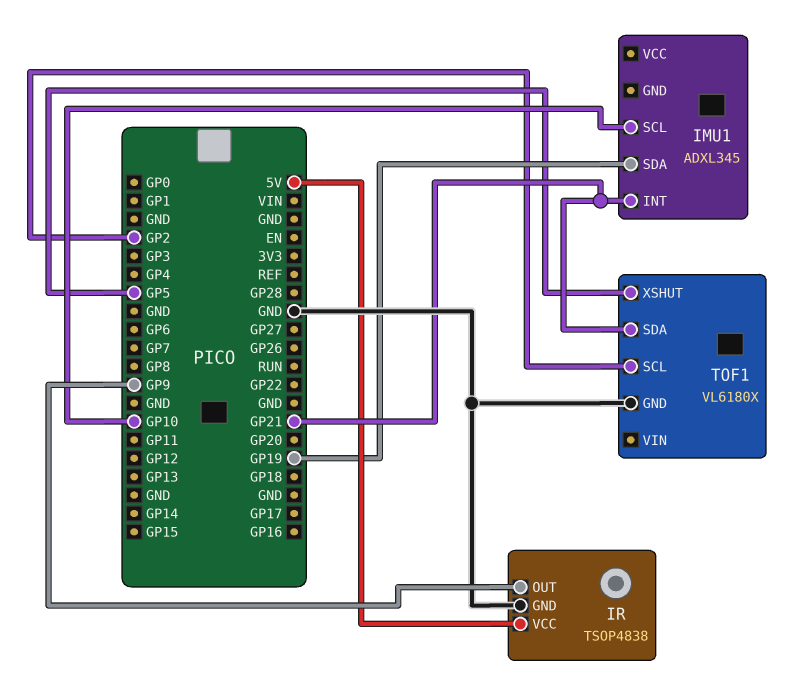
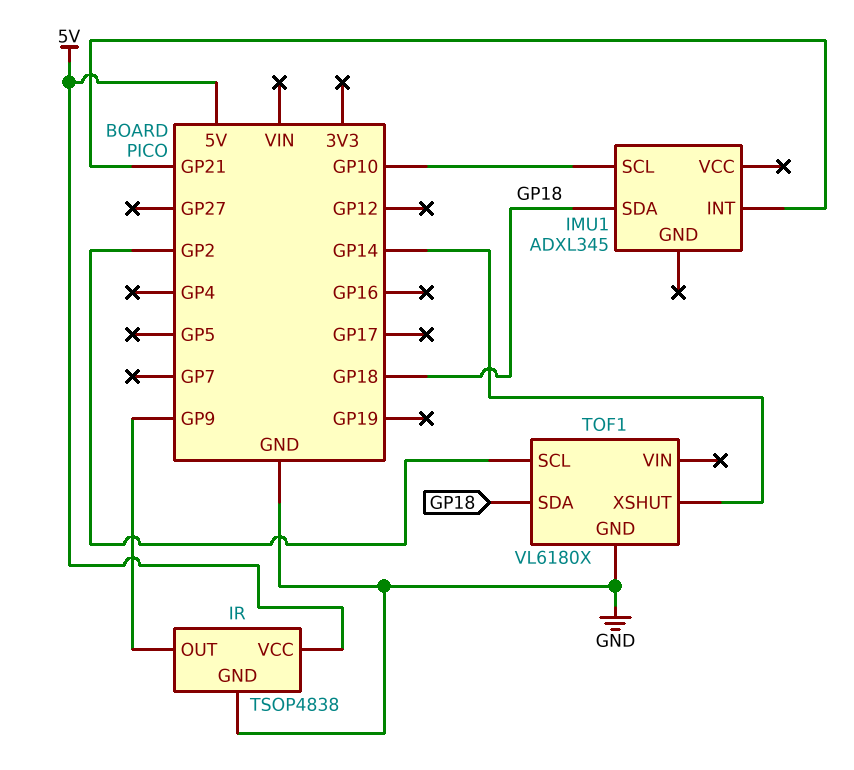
IMU1 pin SDA: GP19 -> GP18
TOF1 pin SDA: GP21 -> GP18
TOF1 pin XSHUT: GP5 -> GP14

